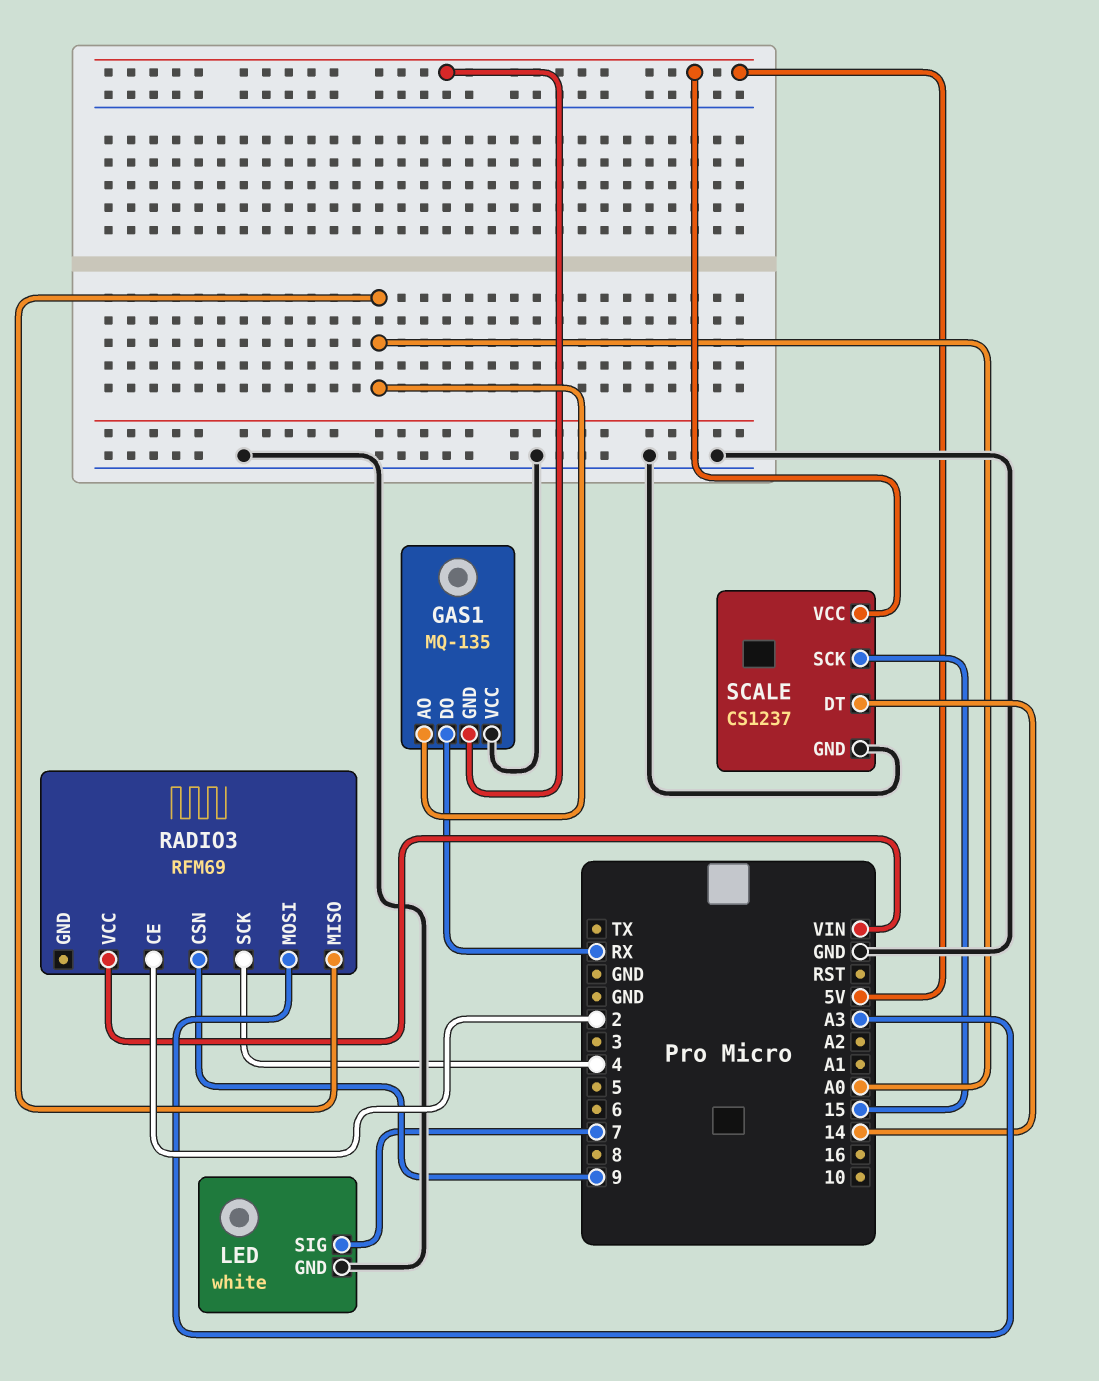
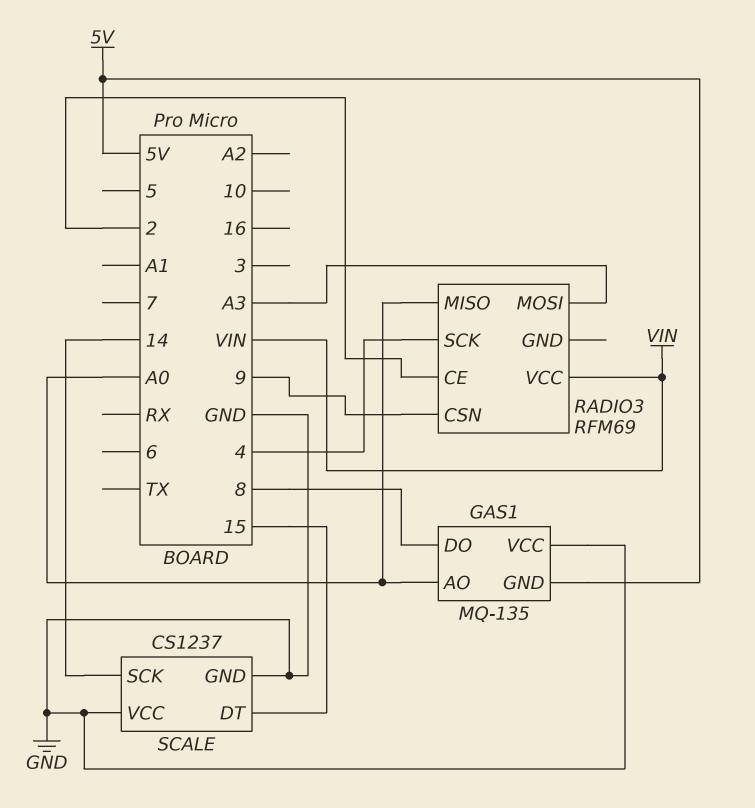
GAS1 pin DO: RX -> 8
LED: white -> none
LED pin GND: GND -> none
LED pin SIG: 7 -> none
SCALE pin DT: 14 -> 15
SCALE pin SCK: 15 -> 14
SCALE pin VCC: 5V -> GND

